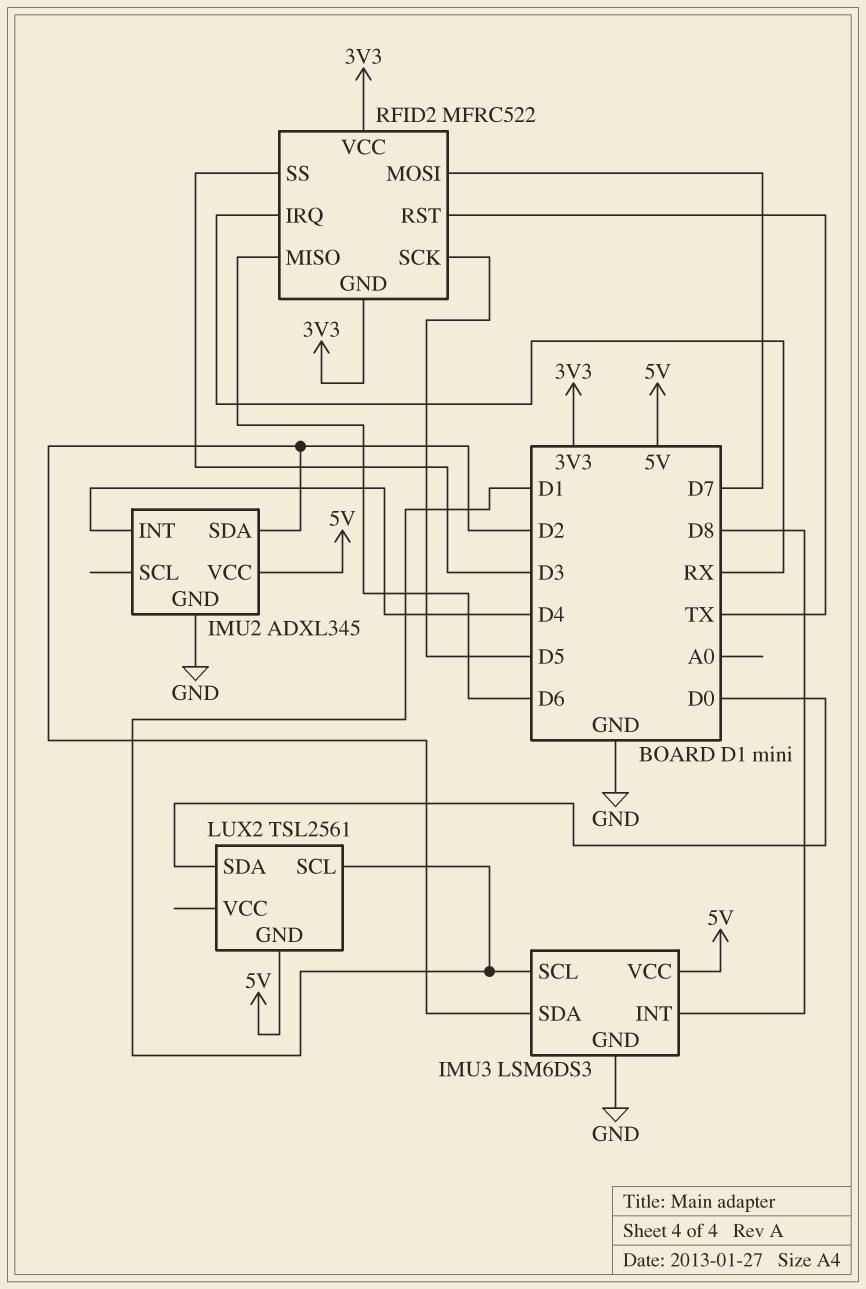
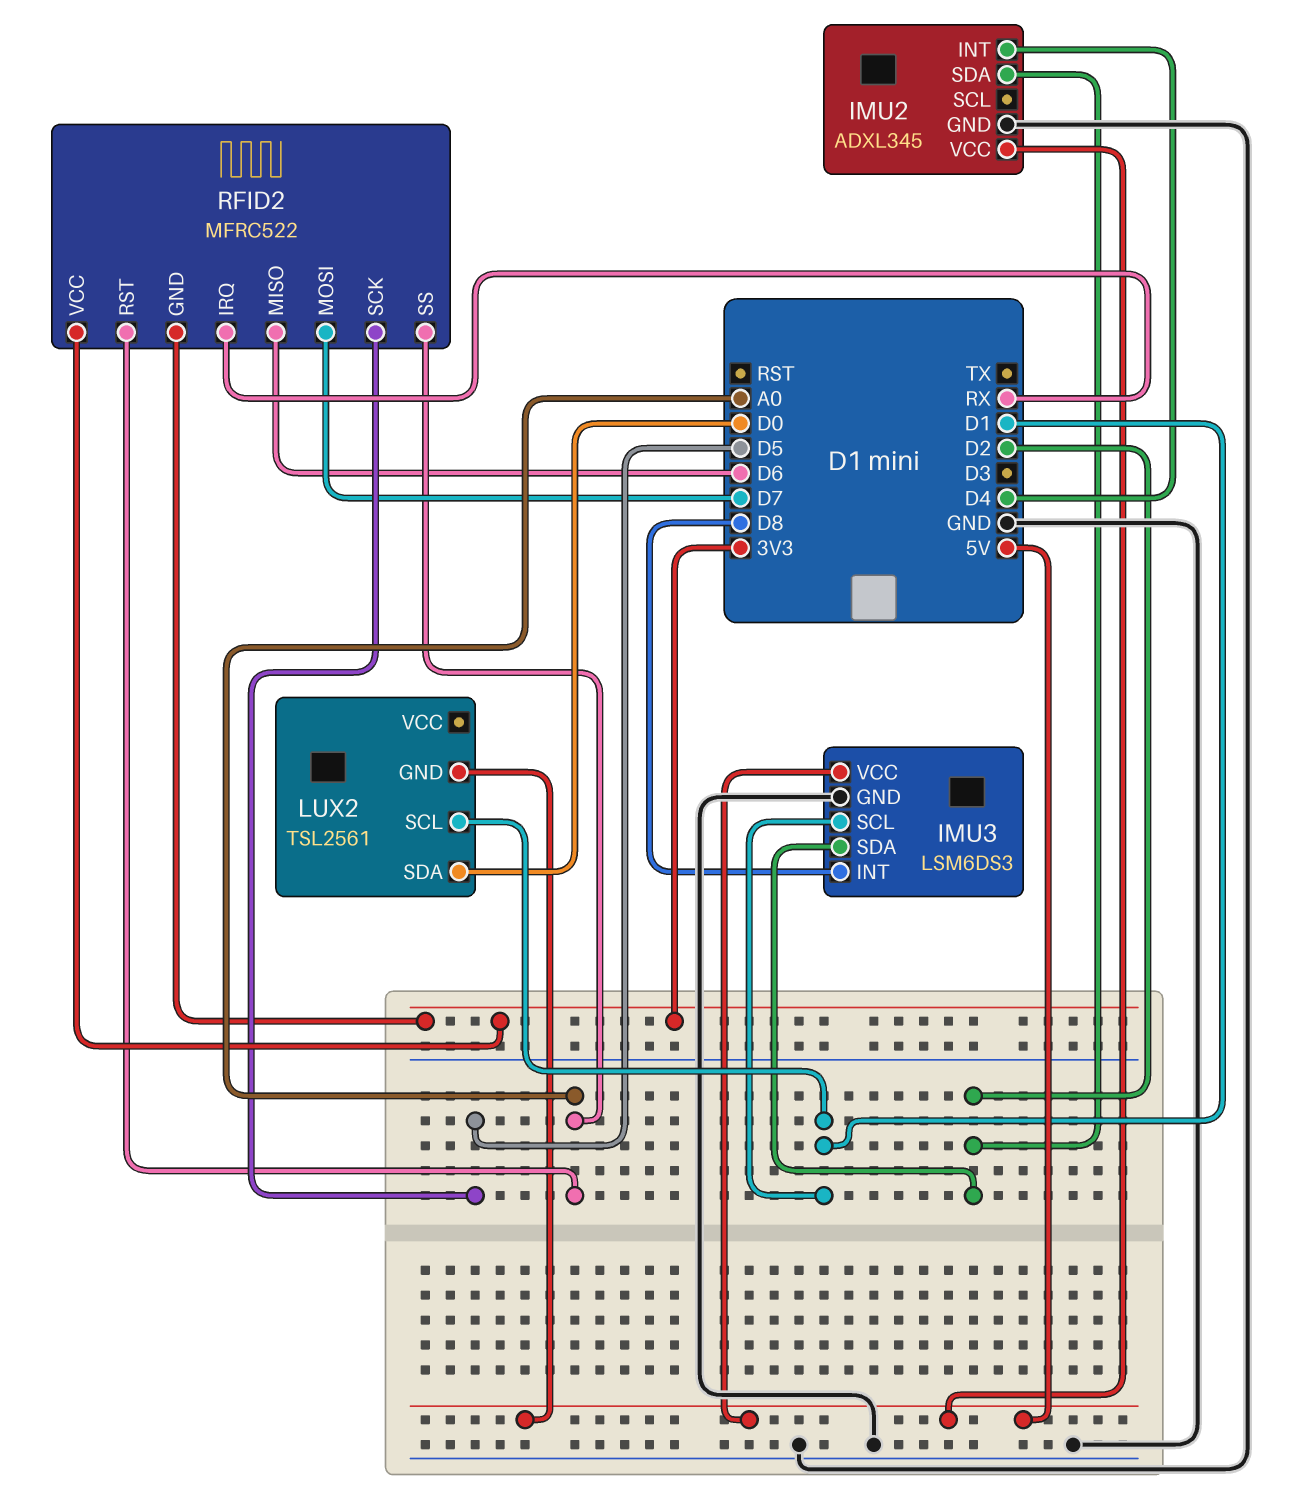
RFID2 pin RST: TX -> A0
RFID2 pin SS: D3 -> A0

